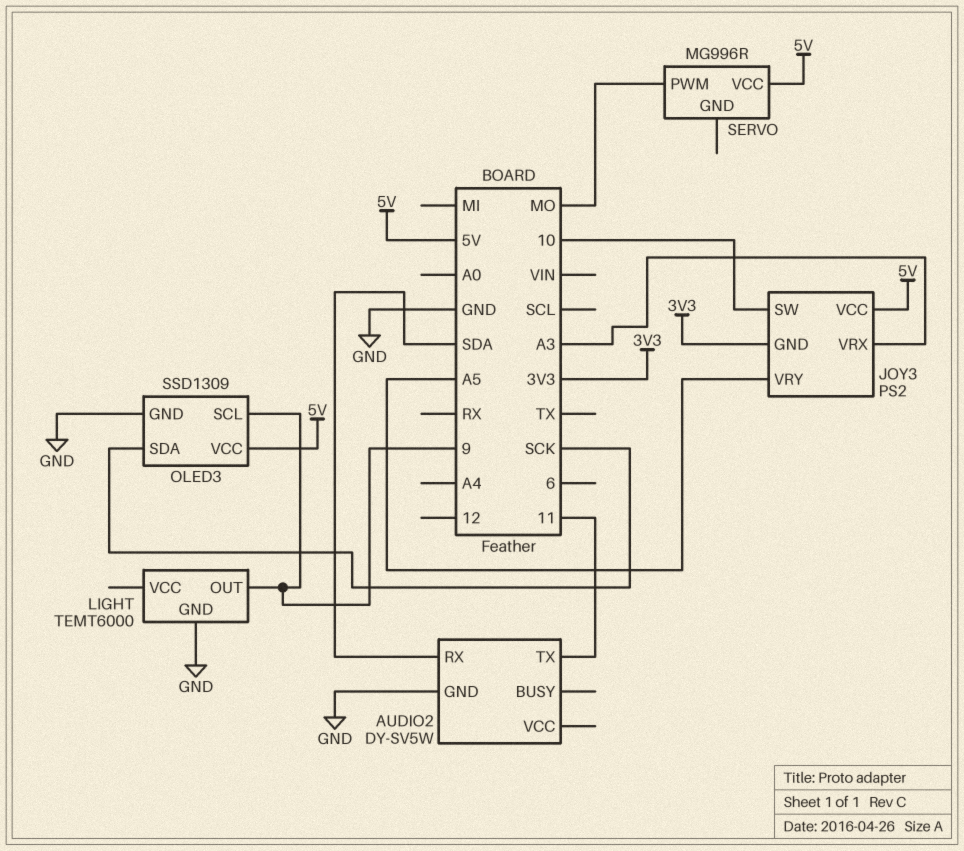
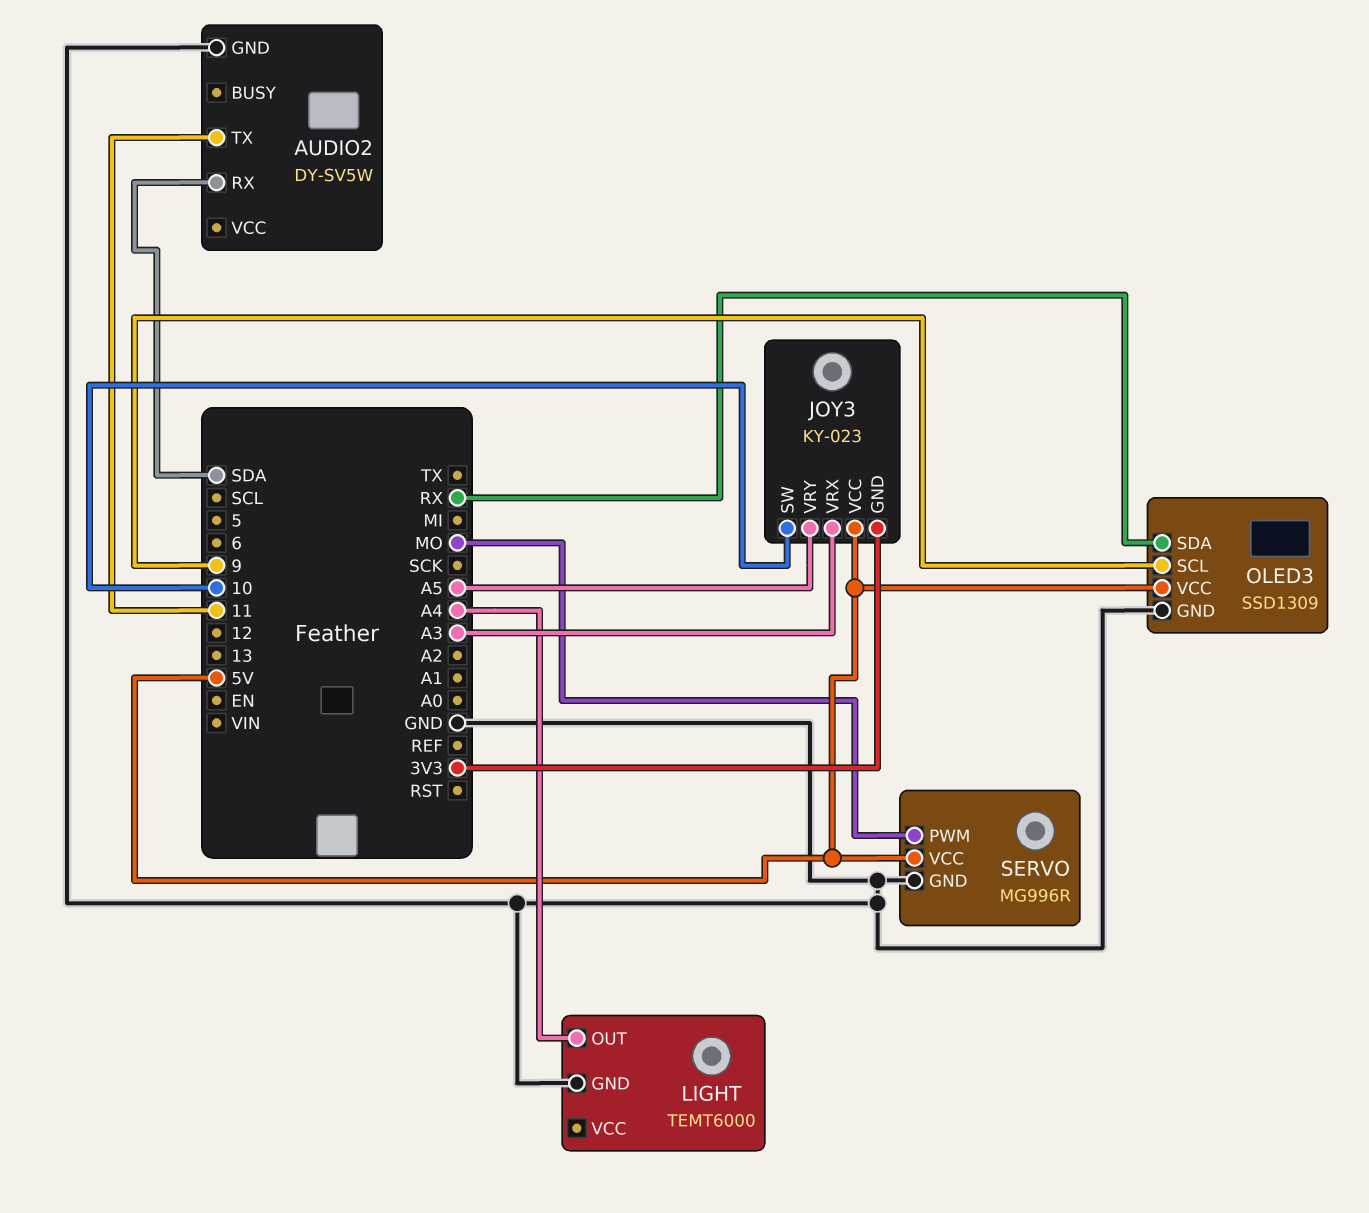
JOY3: PS2 -> KY-023
LIGHT pin OUT: 9 -> A4
OLED3 pin SDA: SCK -> RX
SERVO pin GND: none -> GND

